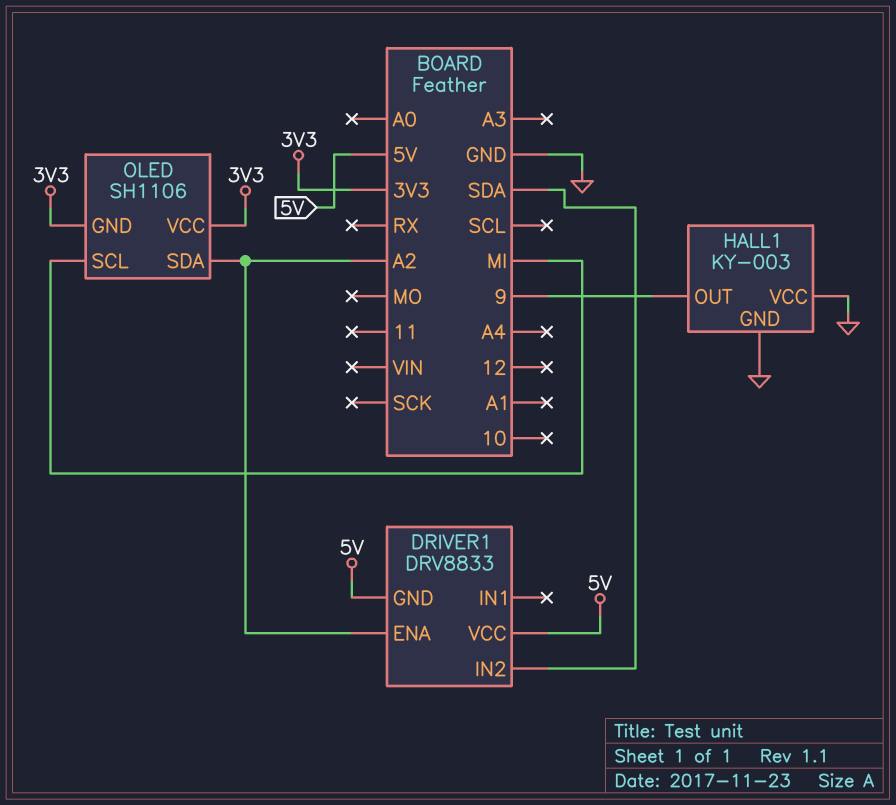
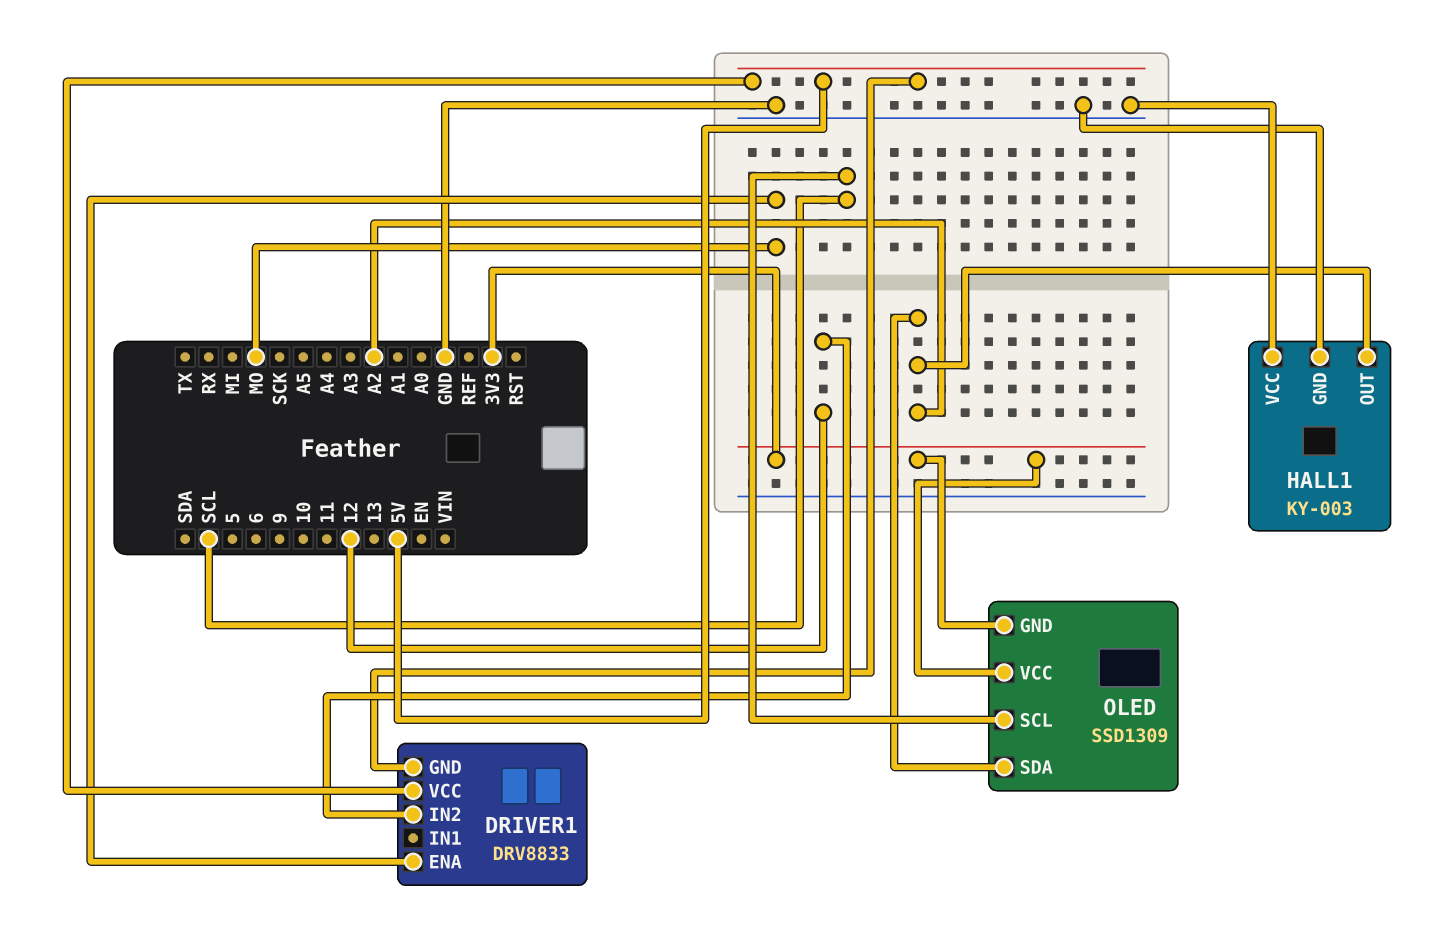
DRIVER1 pin ENA: A2 -> MO
DRIVER1 pin IN2: SDA -> 12
HALL1 pin OUT: 9 -> A2
OLED: SH1106 -> SSD1309
OLED pin SCL: MI -> SCL

